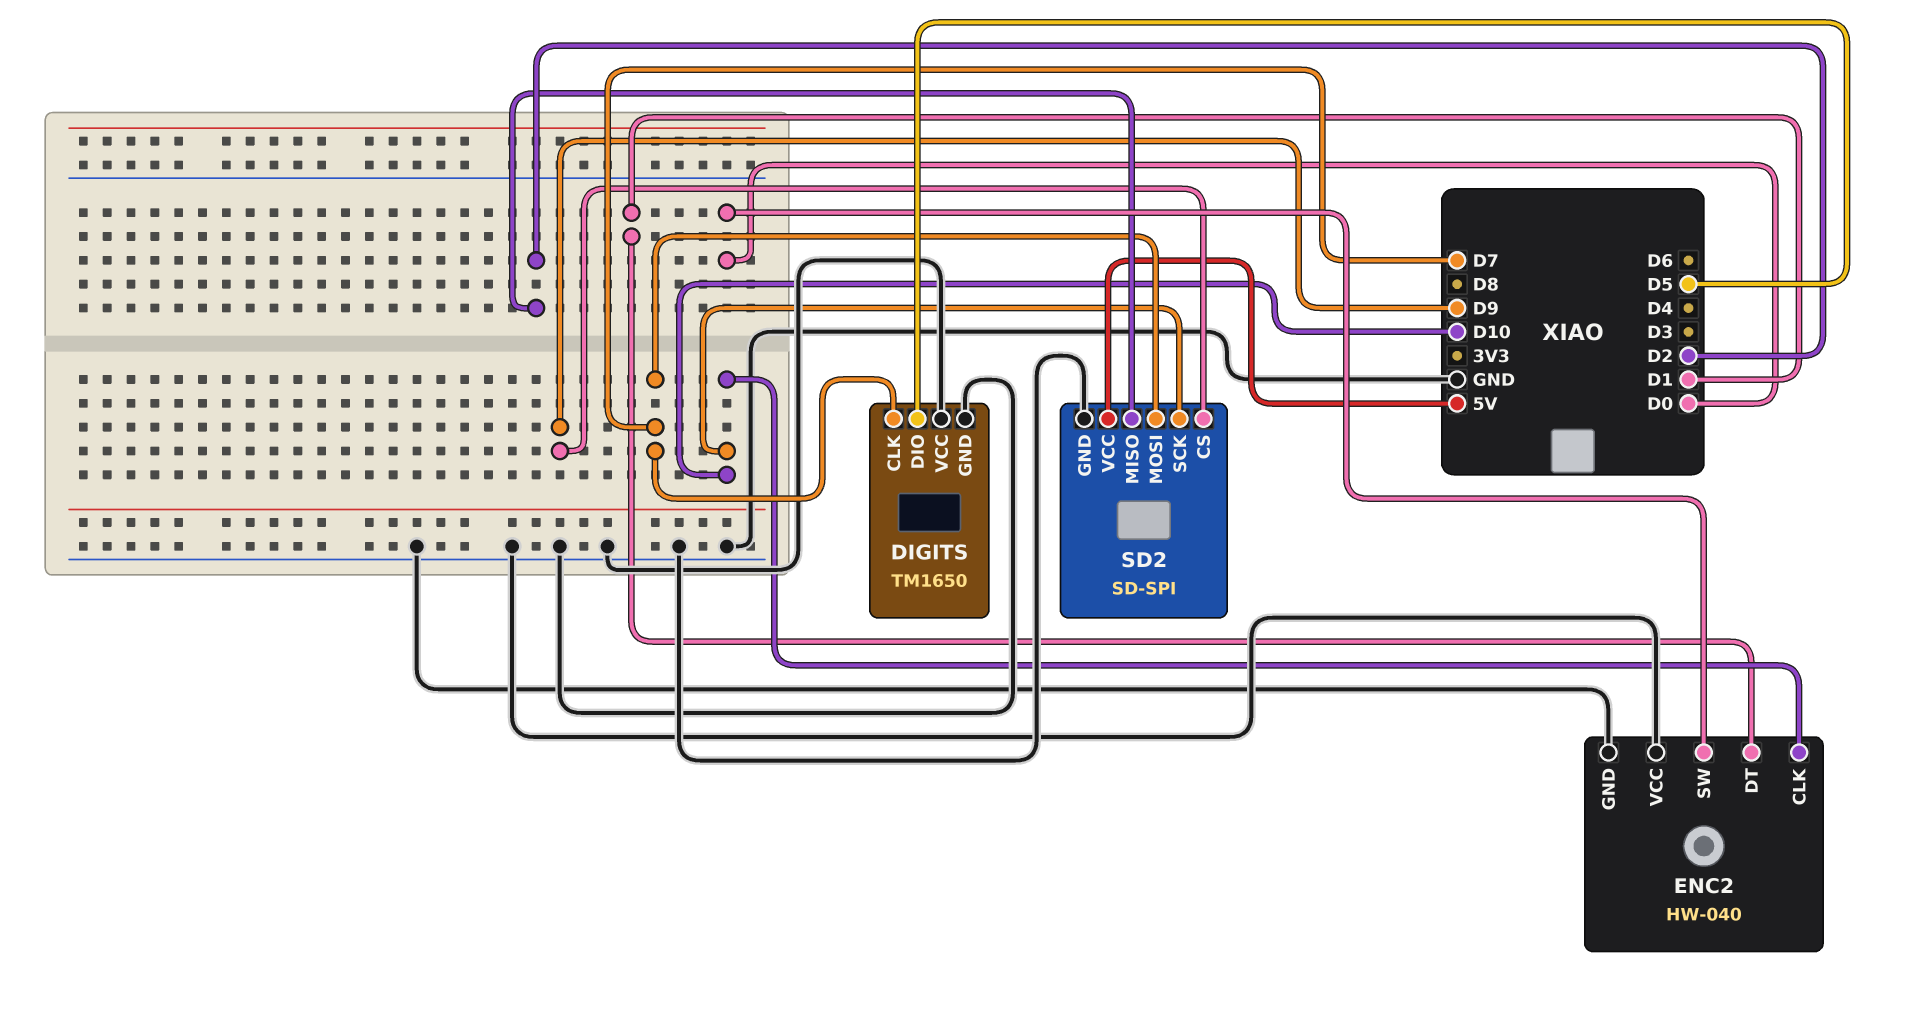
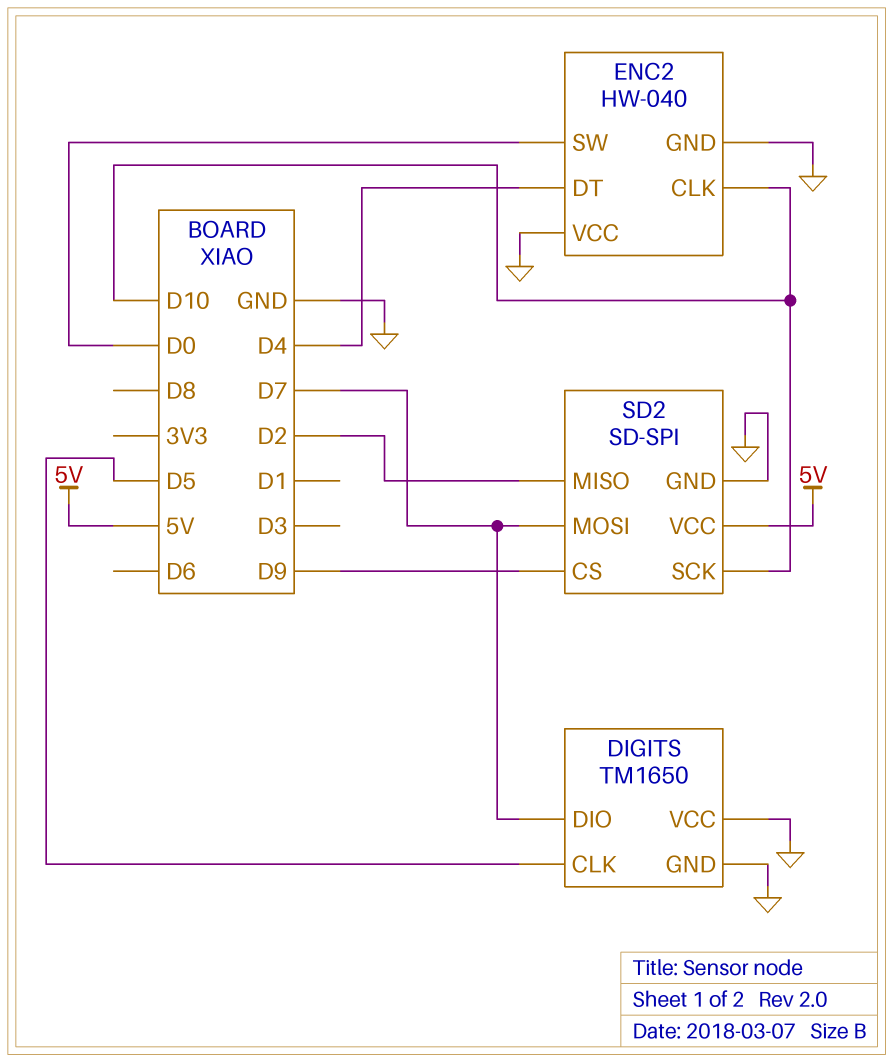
DIGITS pin CLK: D7 -> D5
DIGITS pin DIO: D5 -> D7
ENC2 pin DT: D1 -> D4

